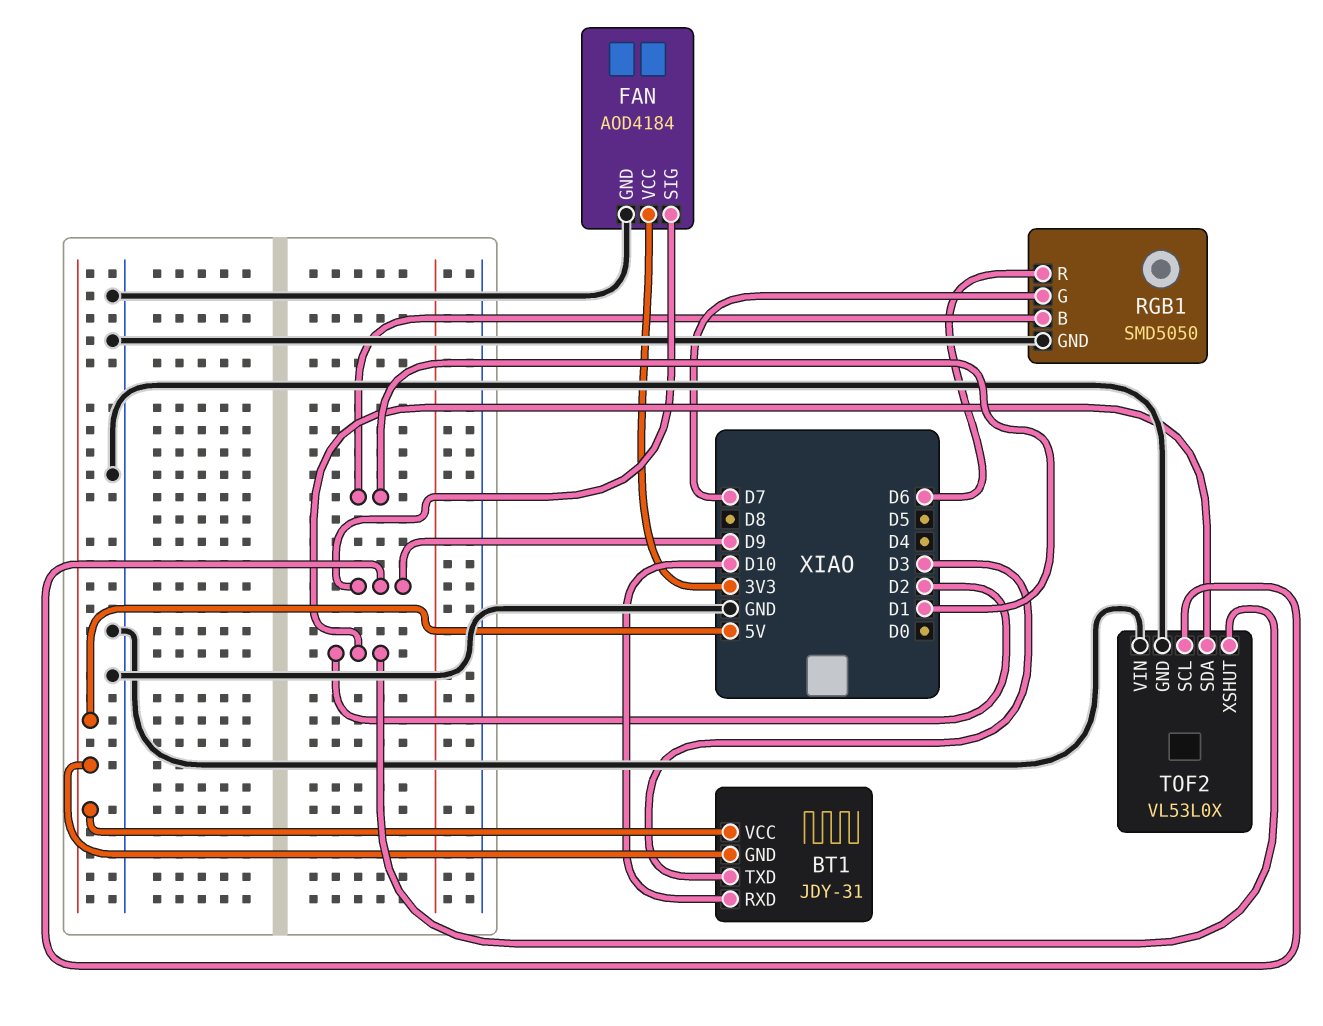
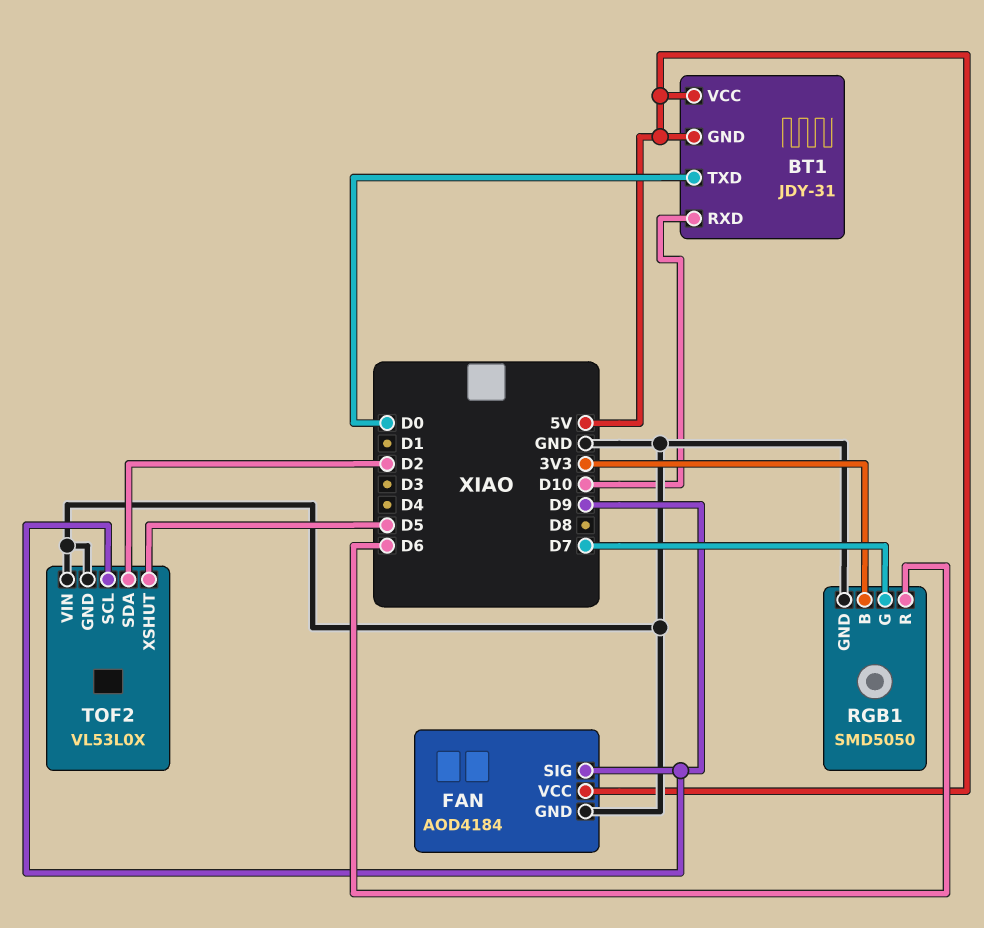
BT1 pin TXD: D3 -> D0
FAN pin VCC: 3V3 -> 5V
RGB1 pin B: D1 -> 3V3
TOF2 pin XSHUT: D2 -> D5

